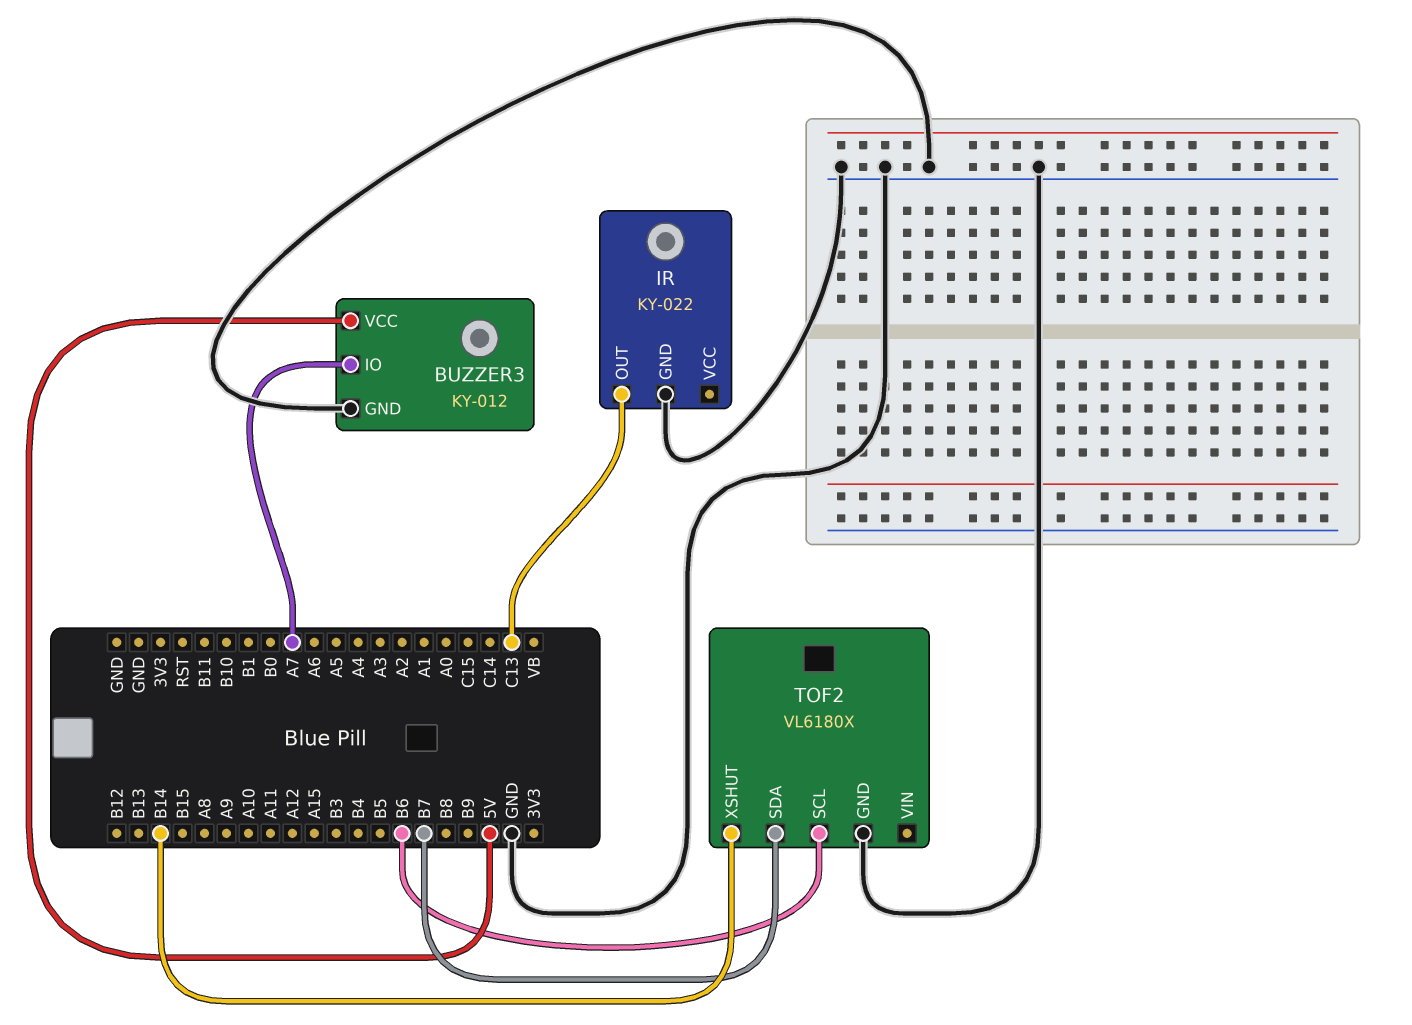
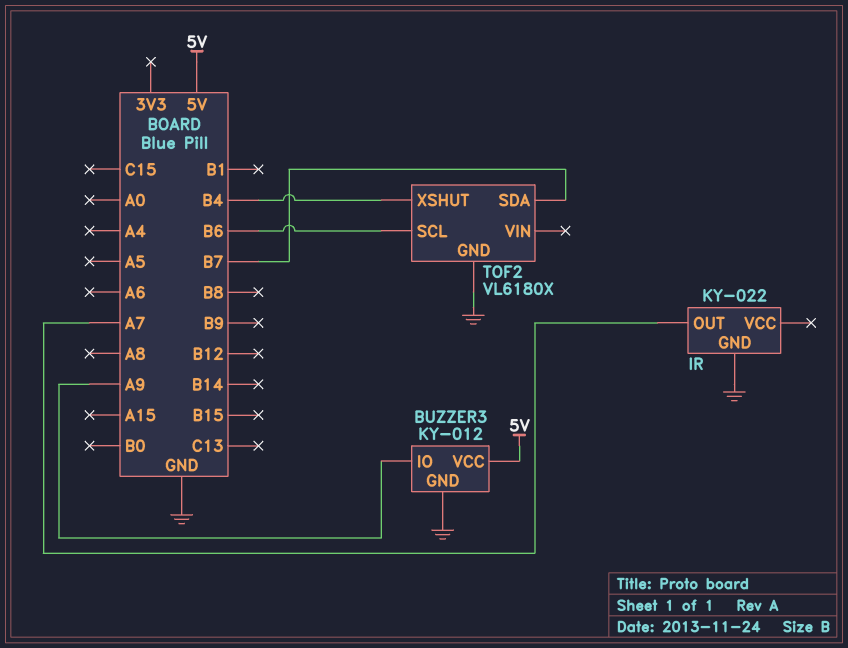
BUZZER3 pin IO: A7 -> A9
IR pin OUT: C13 -> A7
TOF2 pin XSHUT: B14 -> B4

